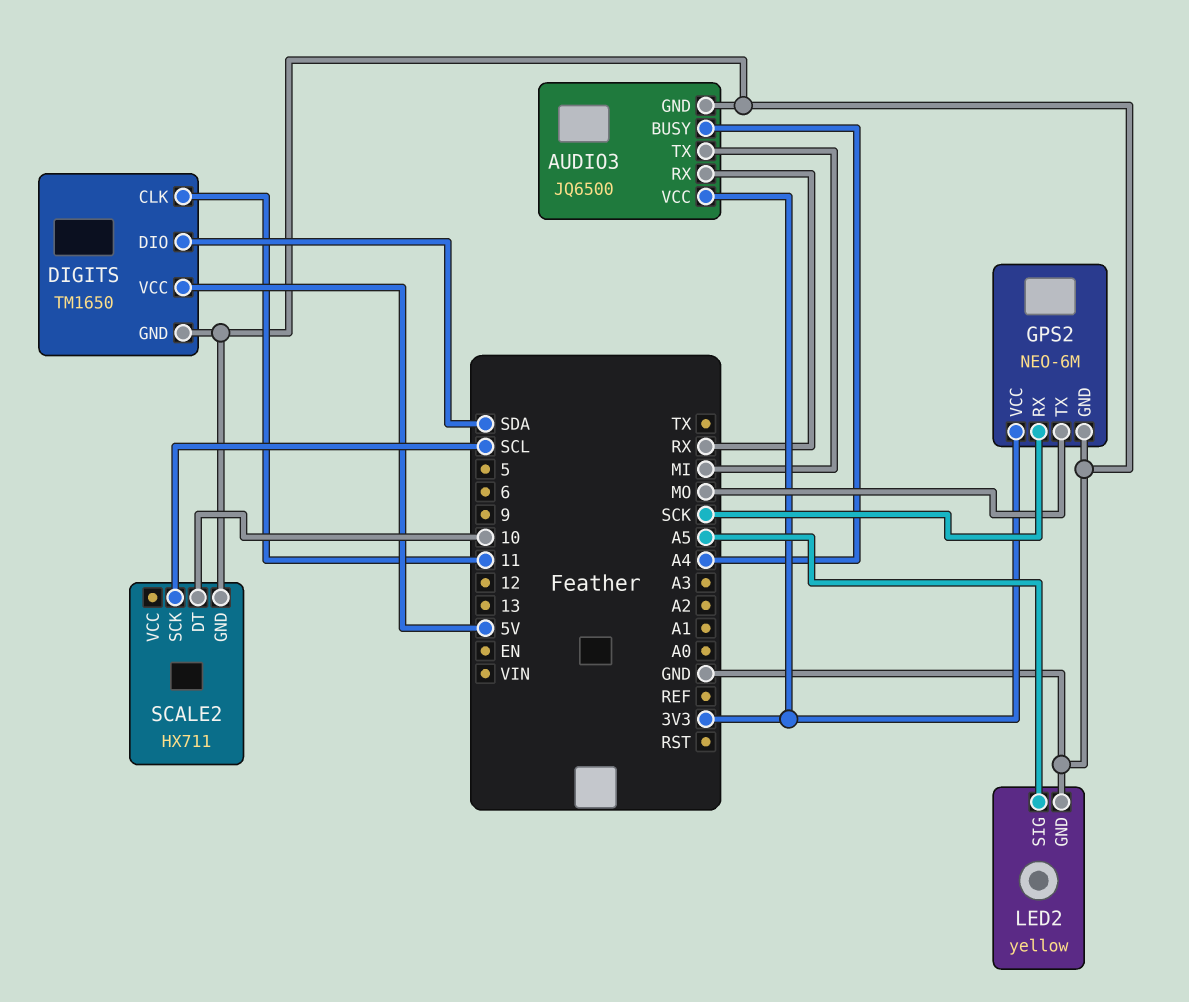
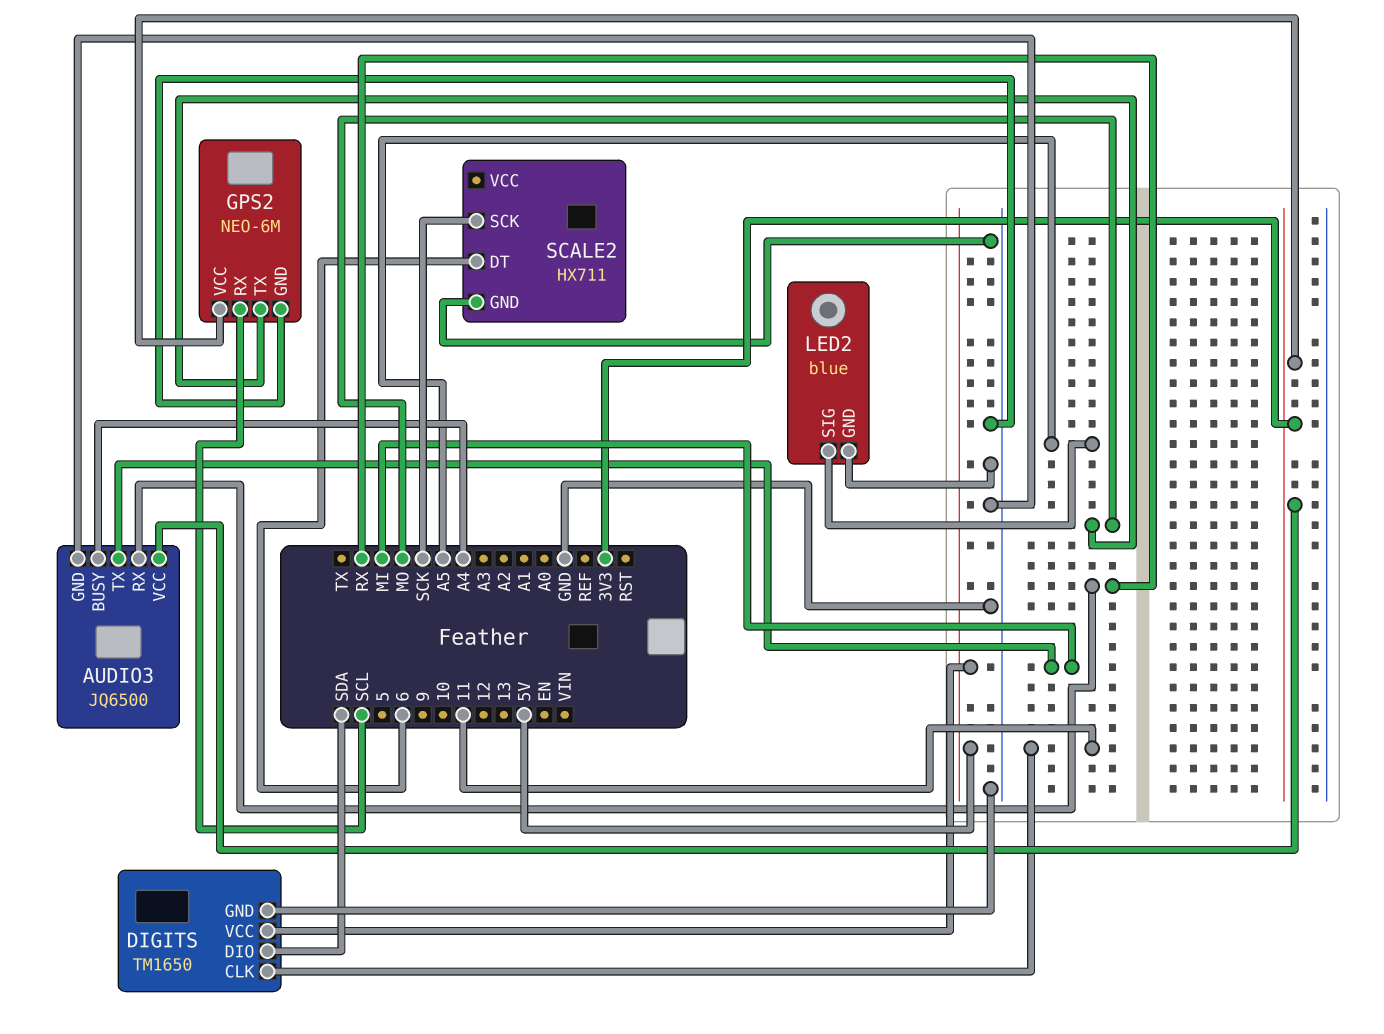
GPS2 pin RX: SCK -> SCL
LED2: yellow -> blue
SCALE2 pin DT: 10 -> 6
SCALE2 pin SCK: SCL -> SCK

